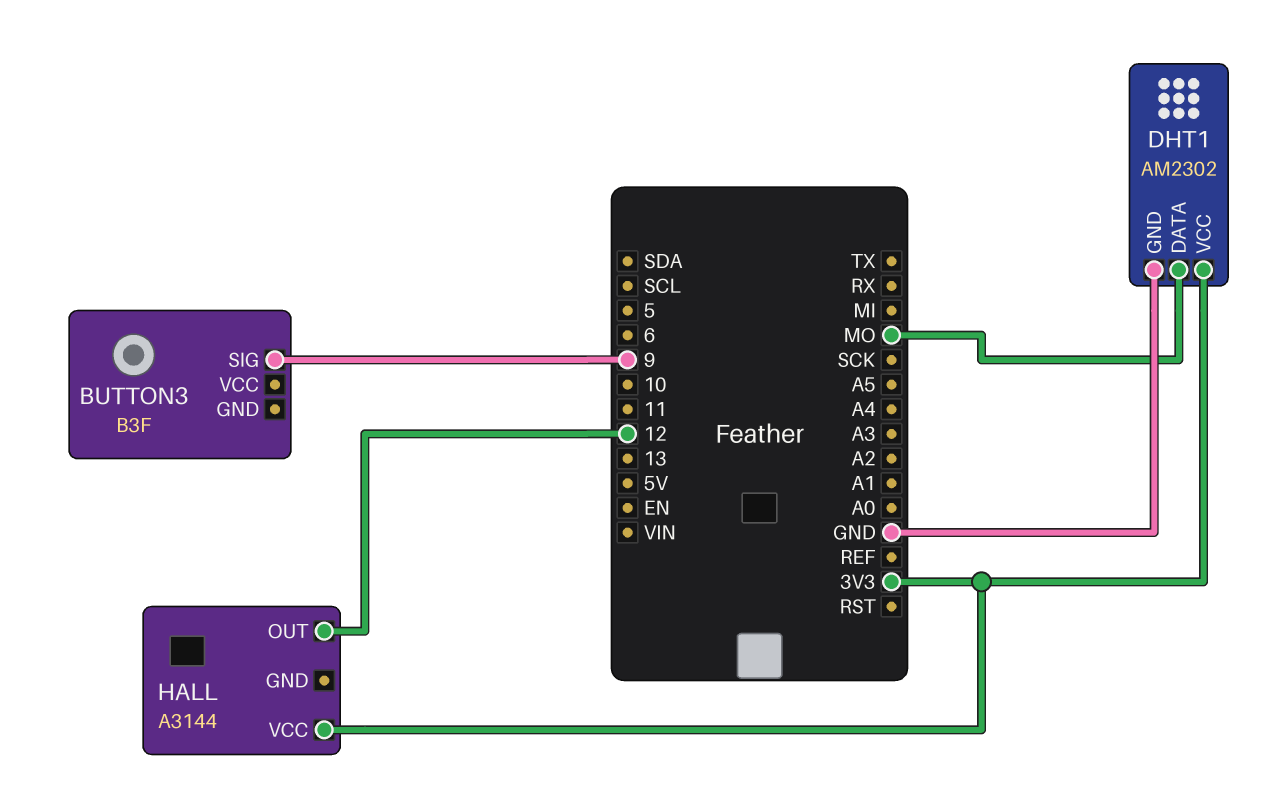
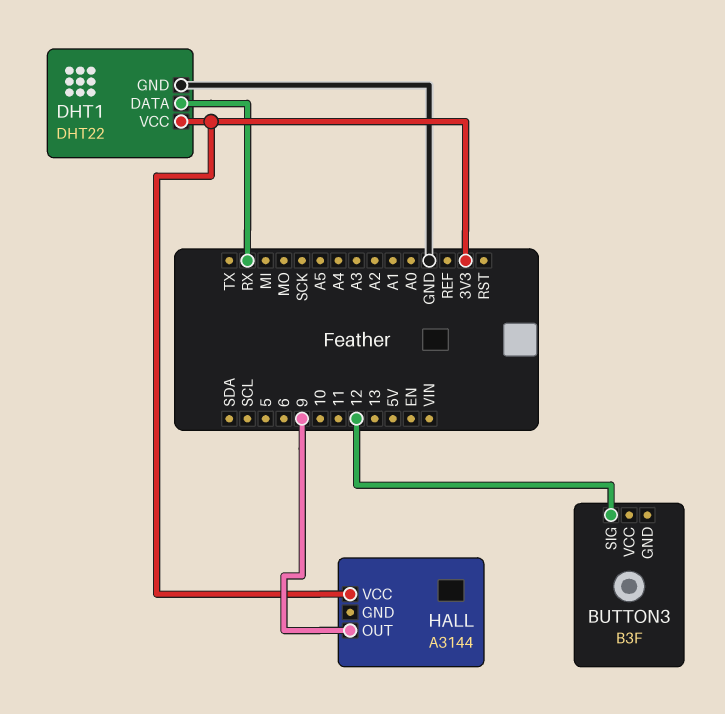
BUTTON3 pin SIG: 9 -> 12
DHT1: AM2302 -> DHT22
DHT1 pin DATA: MO -> RX
HALL pin OUT: 12 -> 9

